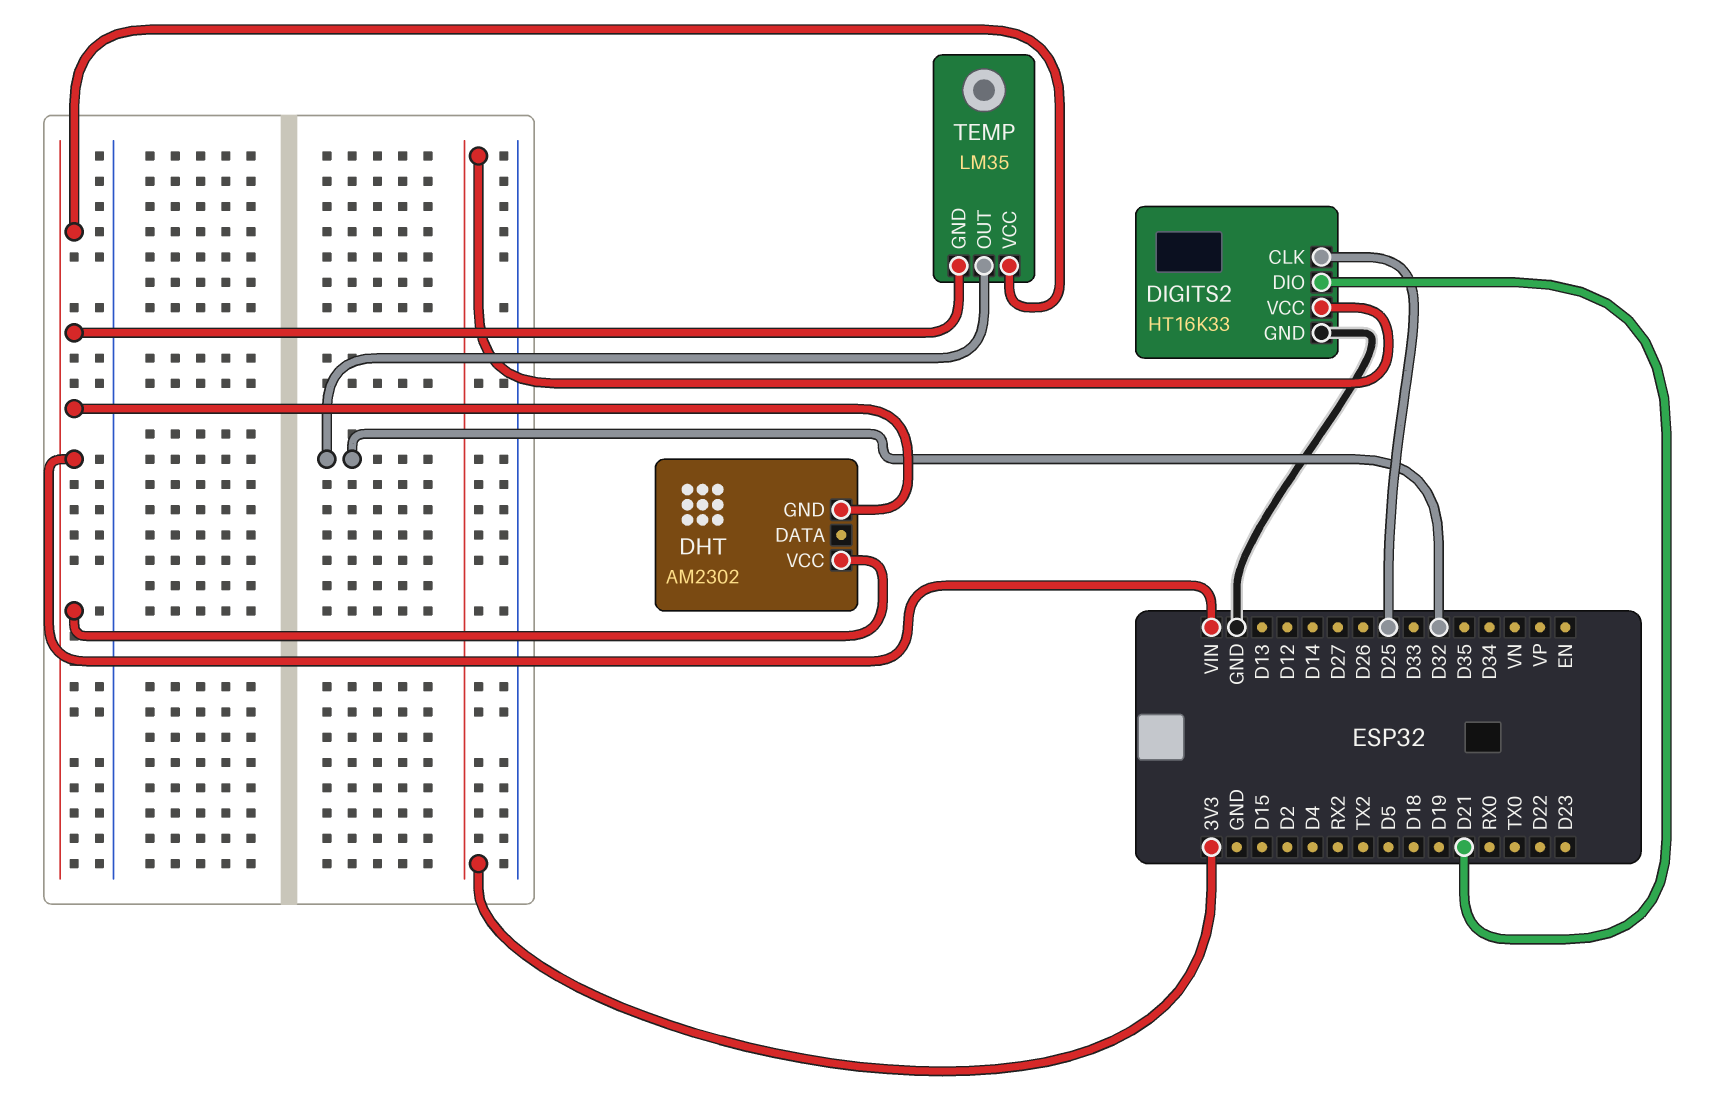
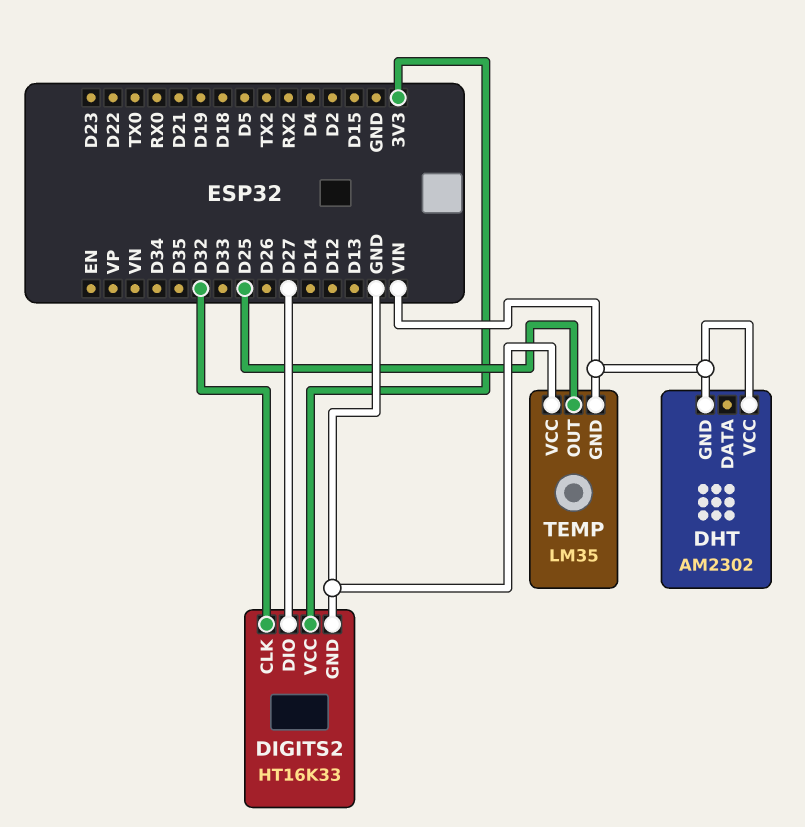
DIGITS2 pin CLK: D25 -> D32
DIGITS2 pin DIO: D21 -> D27
TEMP pin OUT: D32 -> D25
TEMP pin VCC: VIN -> GND

